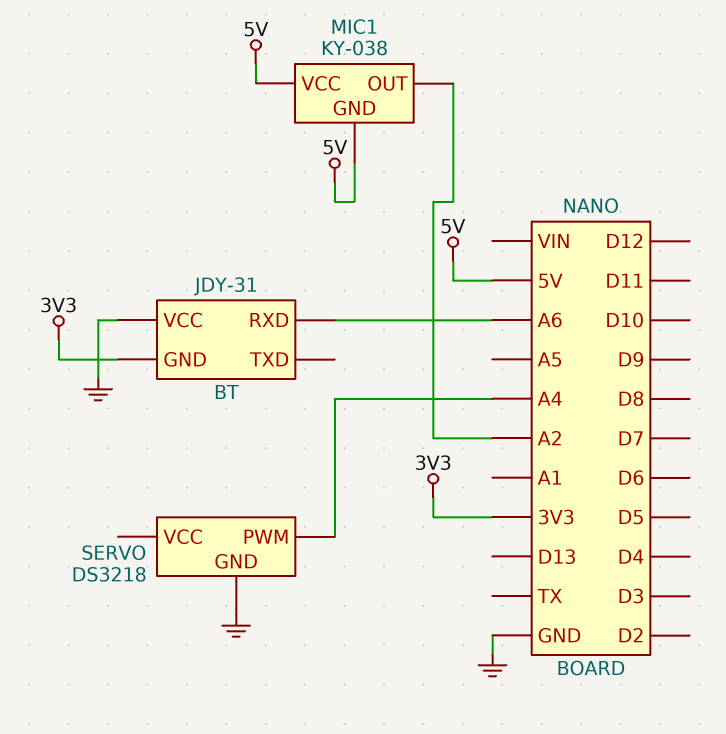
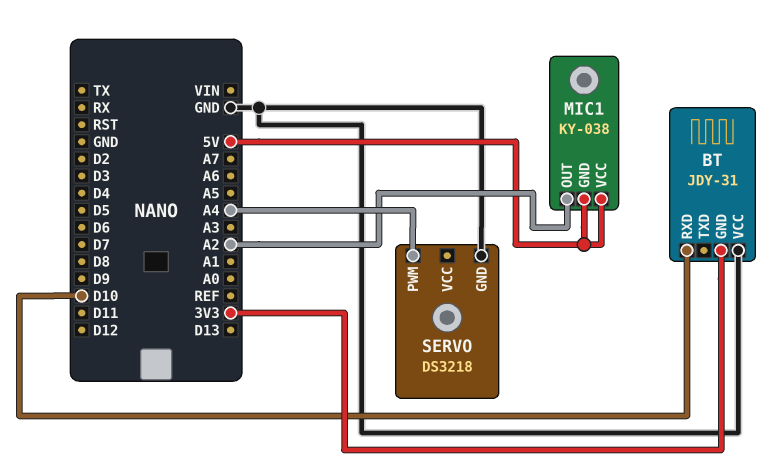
BT pin RXD: A6 -> D10

